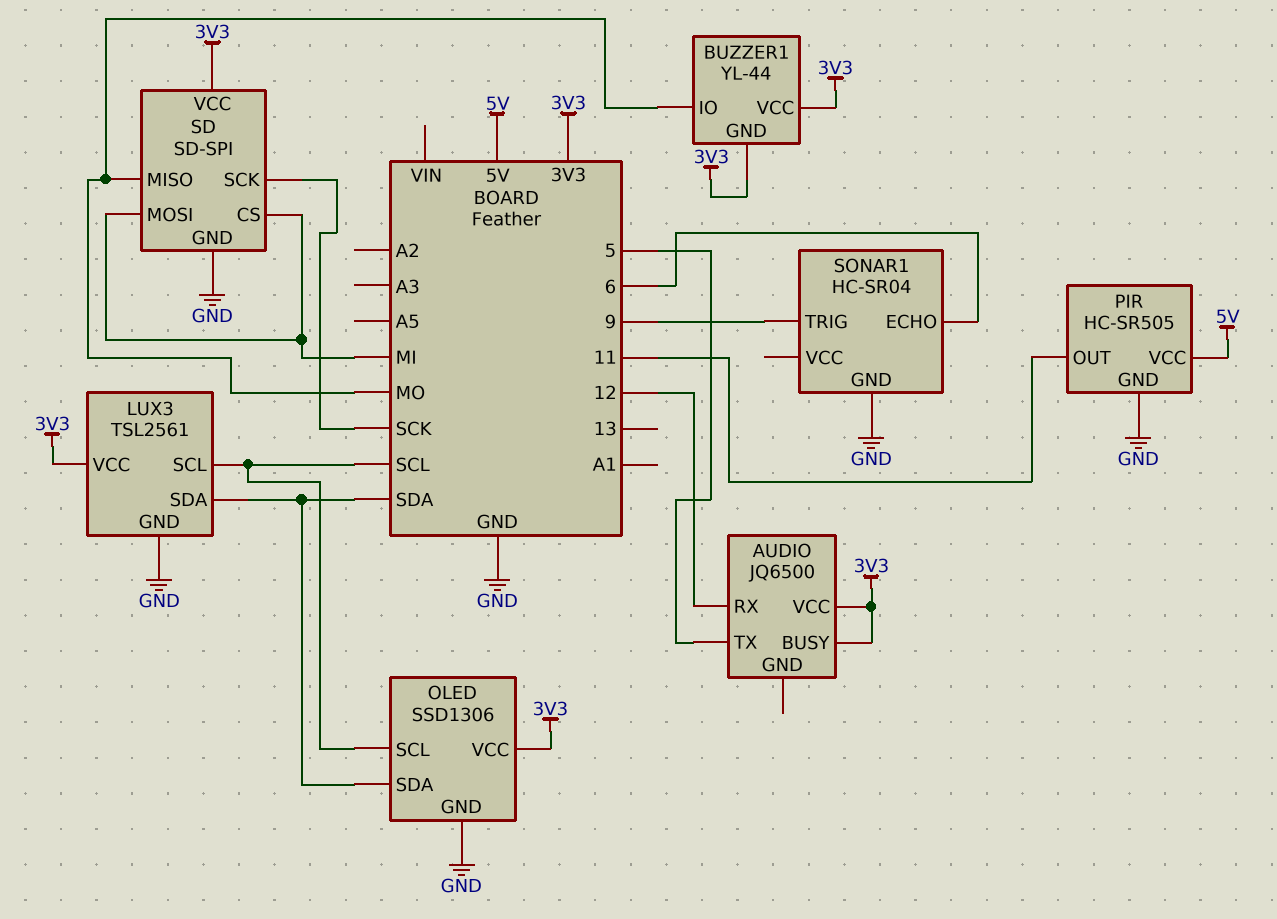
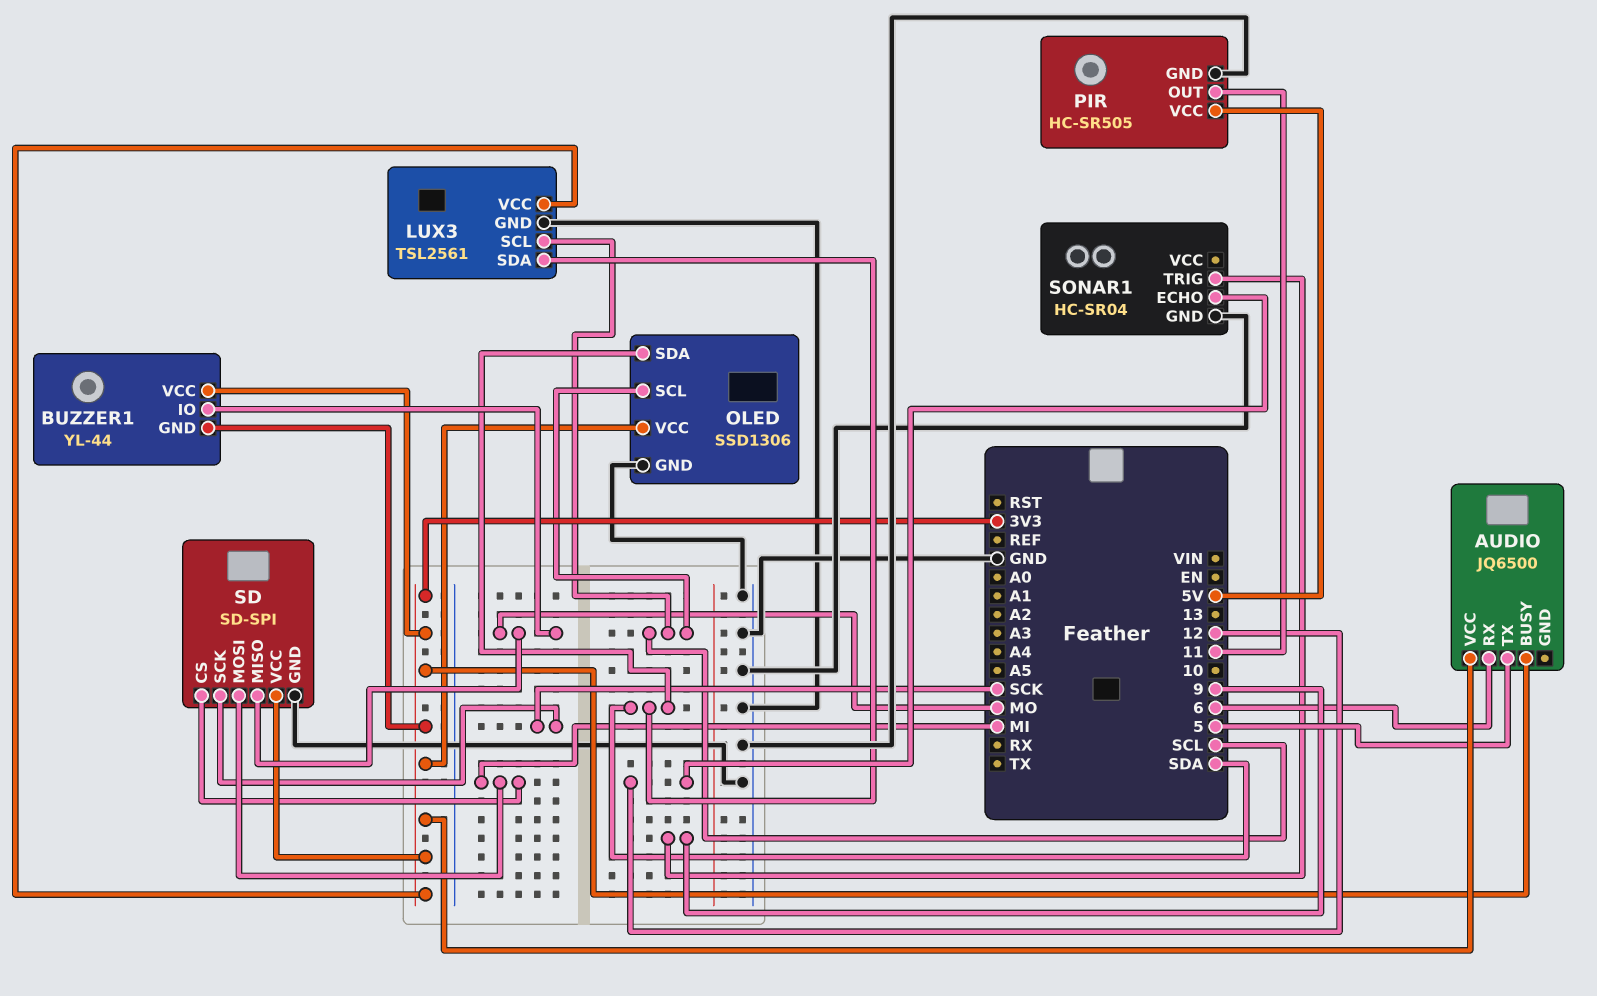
AUDIO pin RX: 12 -> 6
SONAR1 pin ECHO: 6 -> 12

